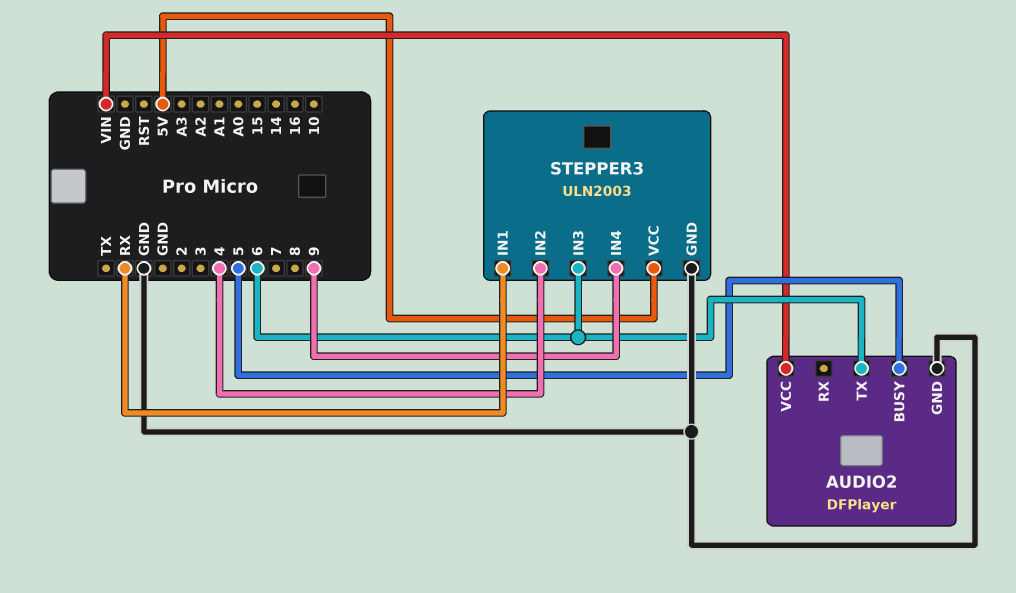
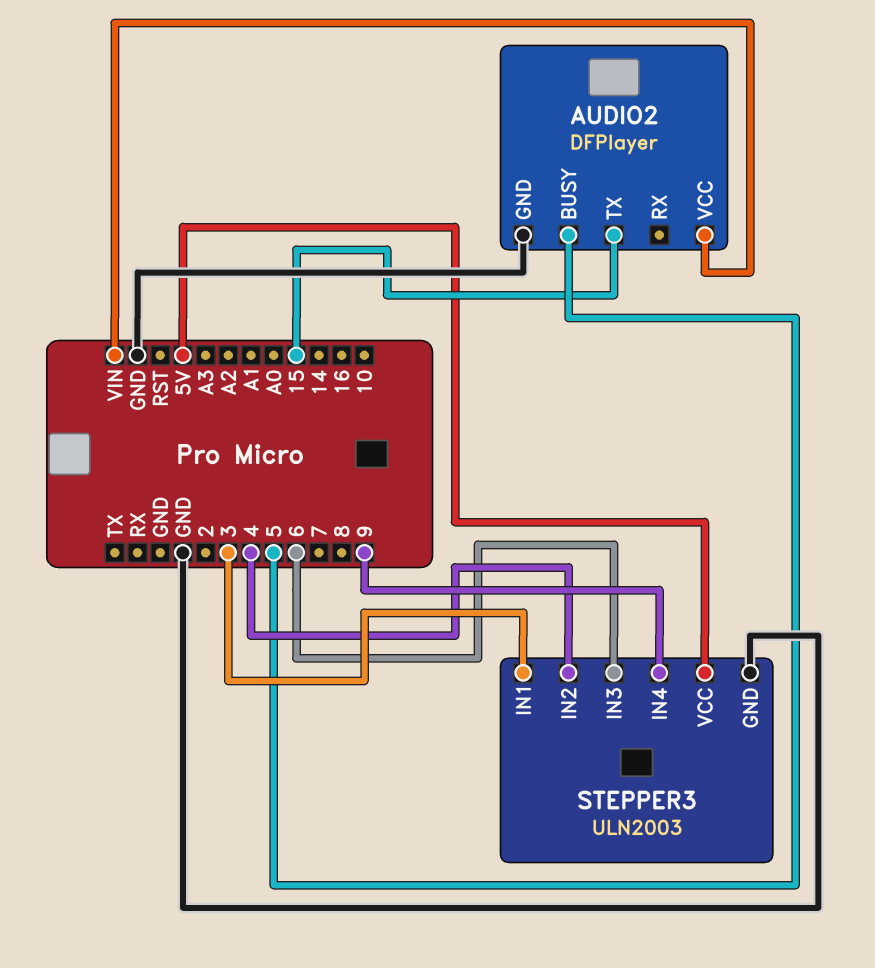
AUDIO2 pin TX: 6 -> 15
STEPPER3 pin IN1: RX -> 3

